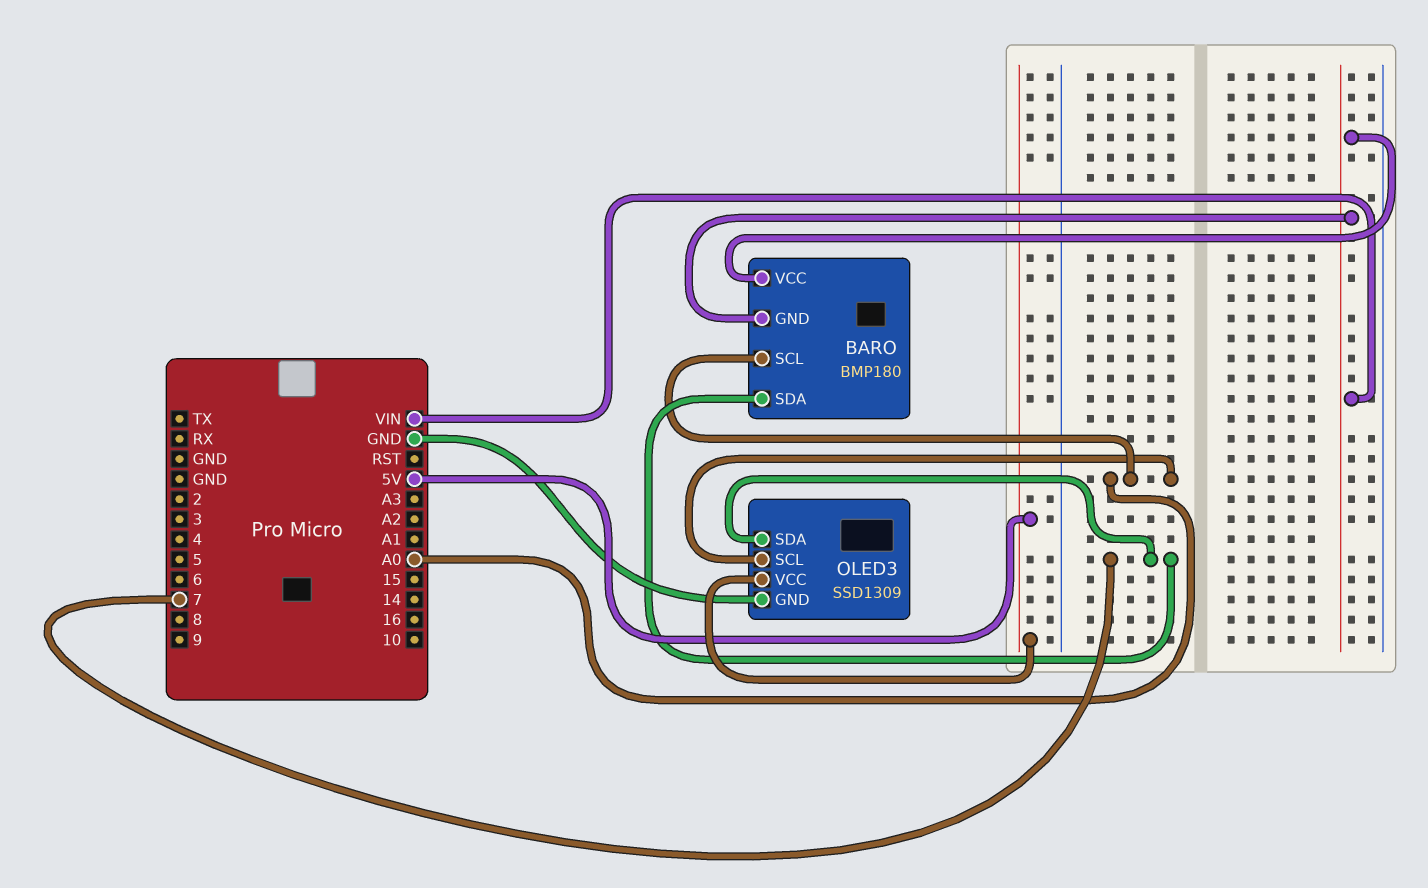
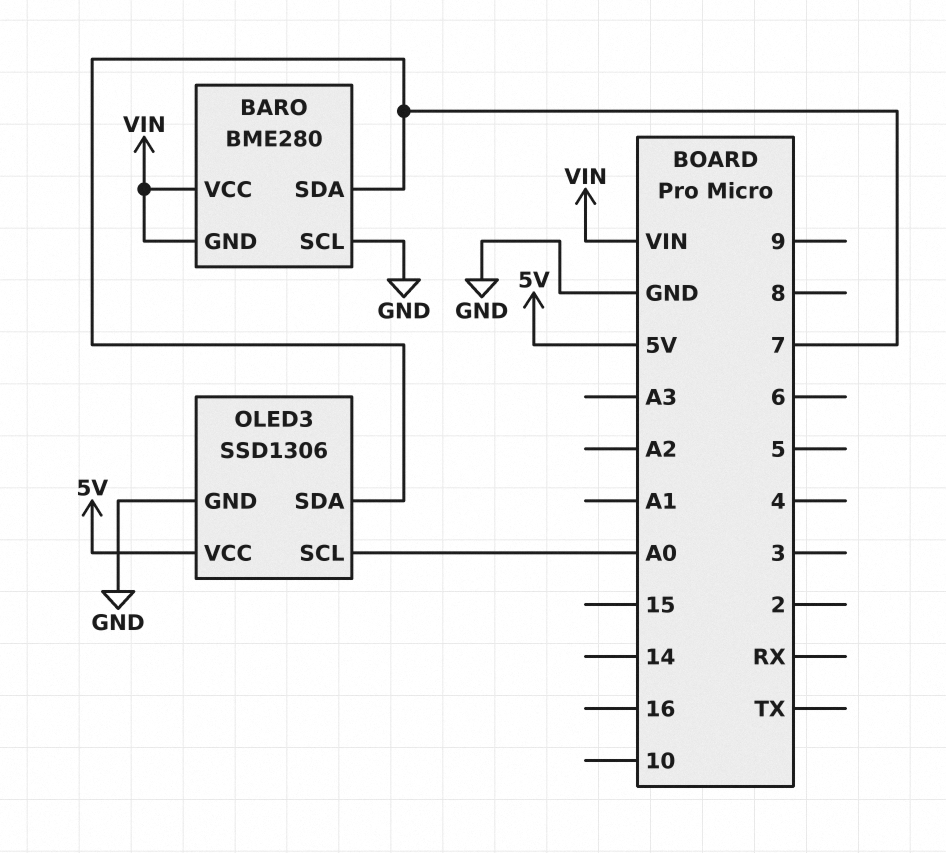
BARO: BMP180 -> BME280
BARO pin SCL: A0 -> GND
OLED3: SSD1309 -> SSD1306

